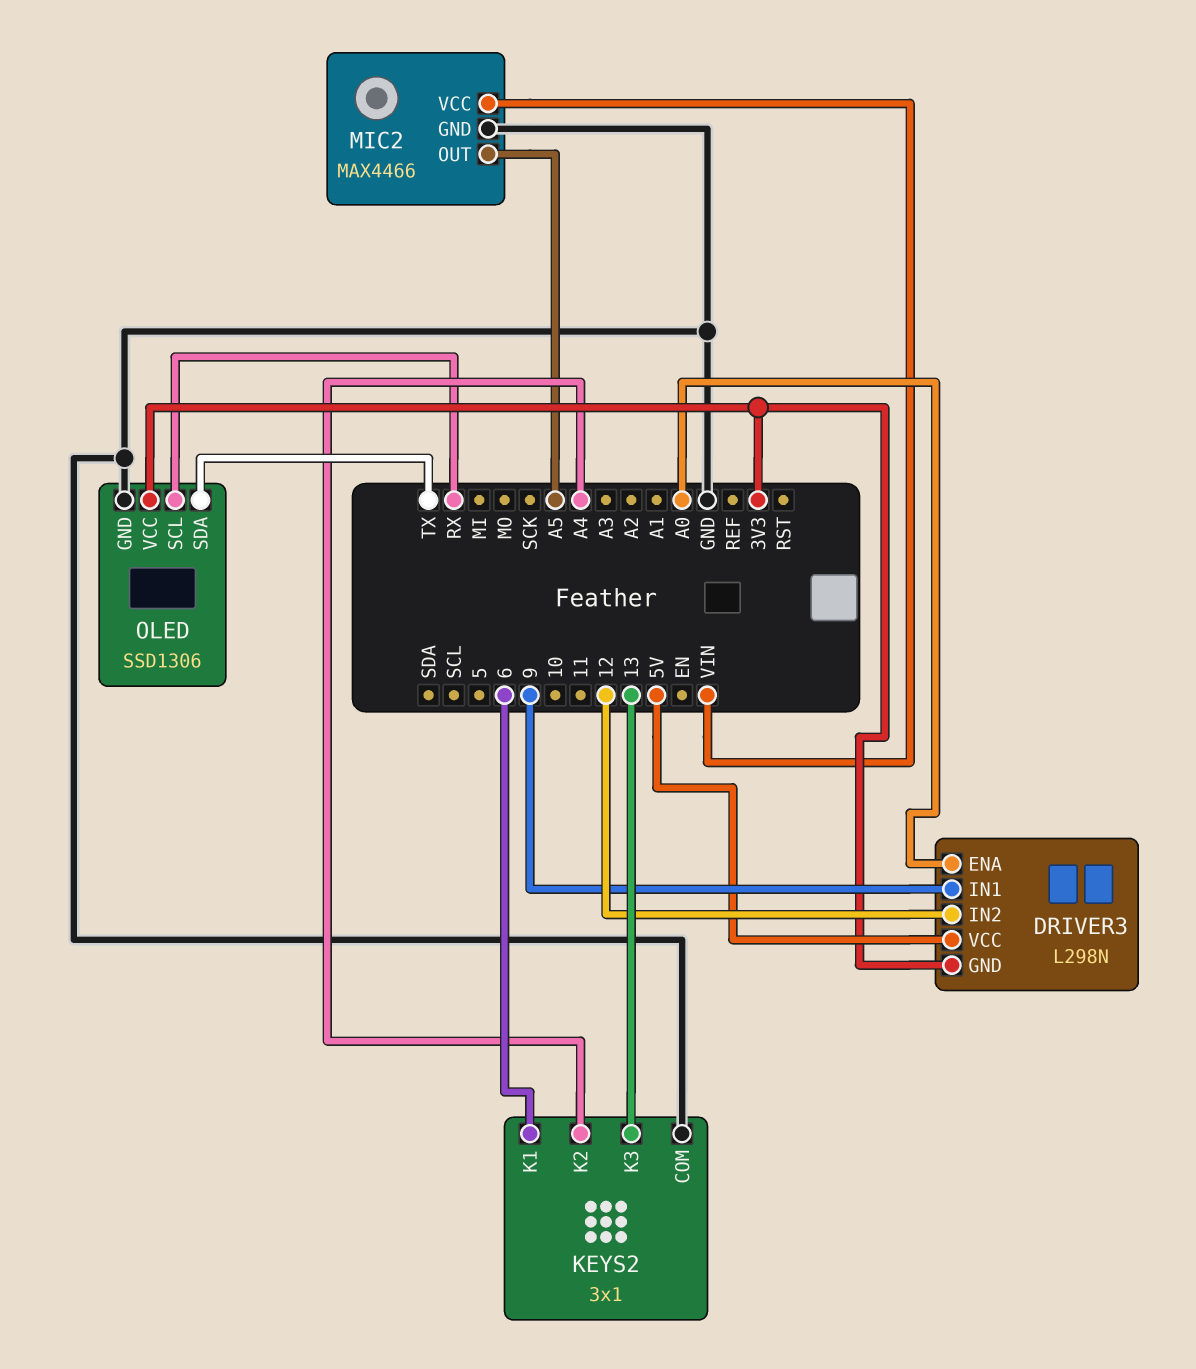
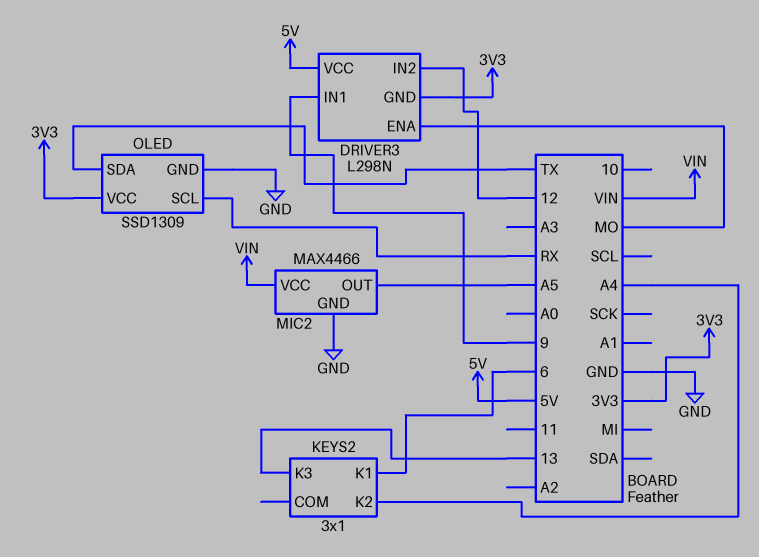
DRIVER3 pin ENA: A0 -> MO
KEYS2 pin COM: GND -> none
OLED: SSD1306 -> SSD1309

